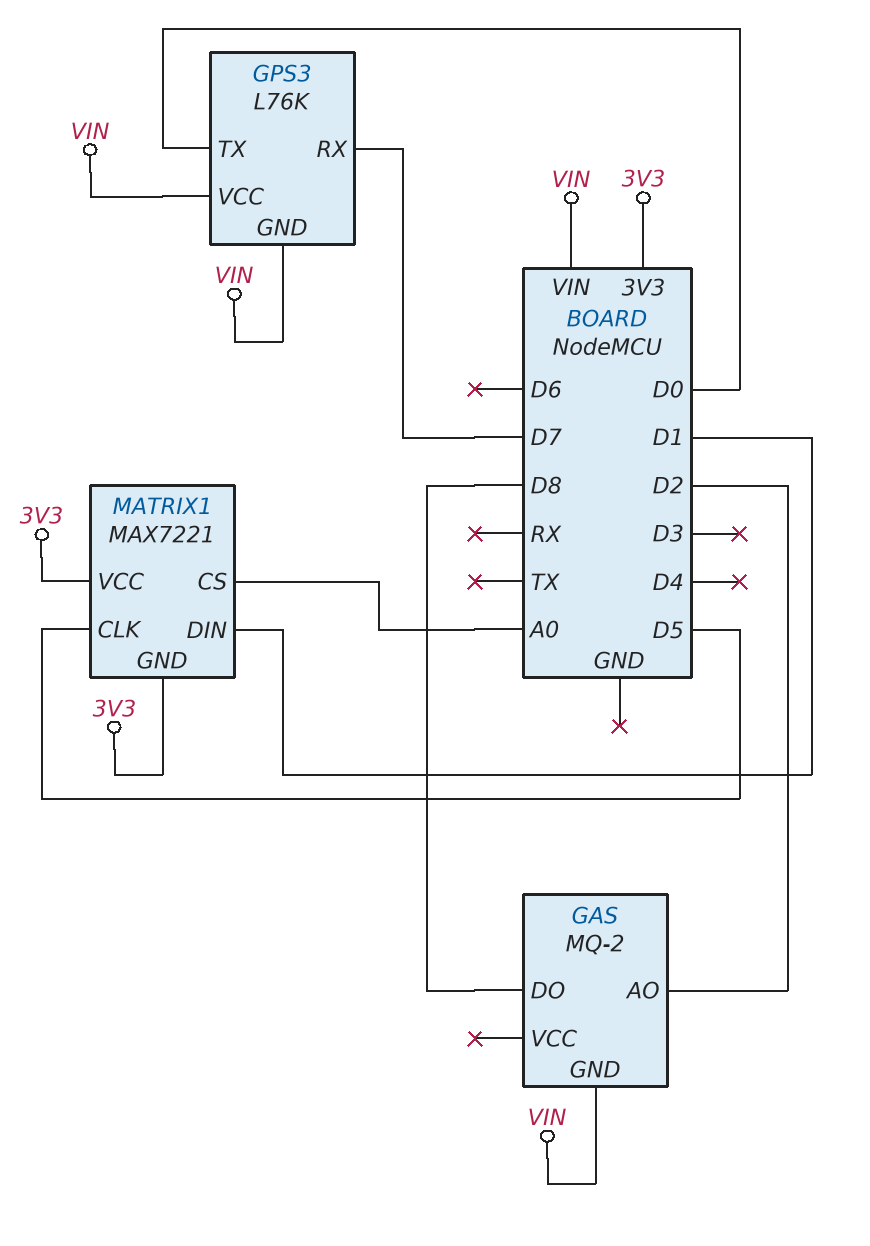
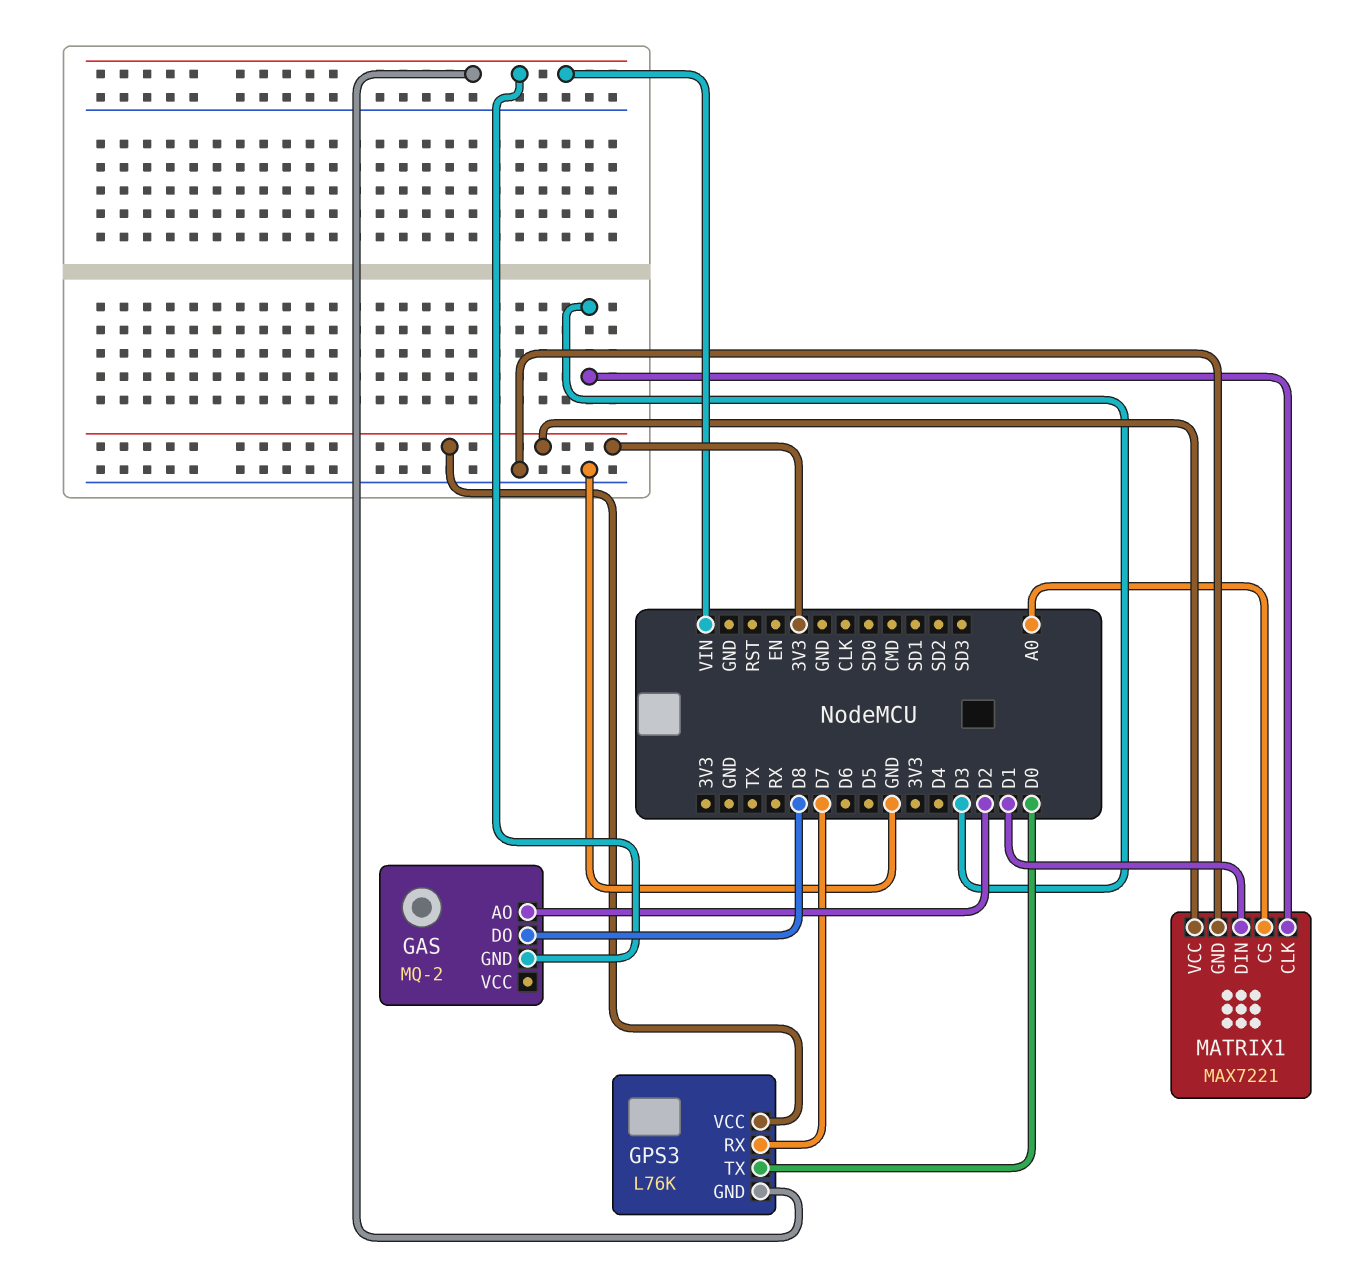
GPS3 pin VCC: VIN -> 3V3
MATRIX1 pin CLK: D5 -> D3
MATRIX1 pin GND: 3V3 -> GND

